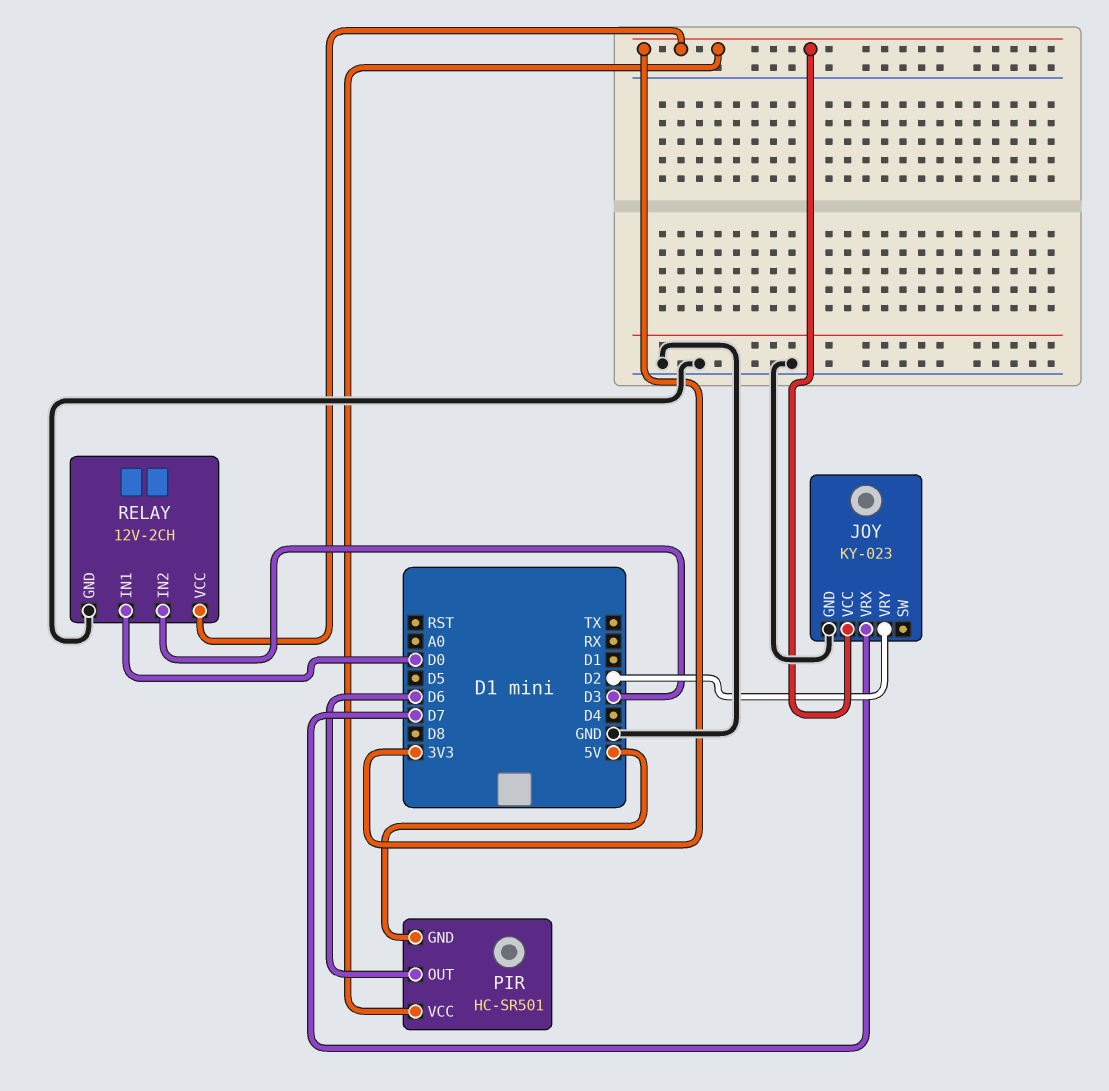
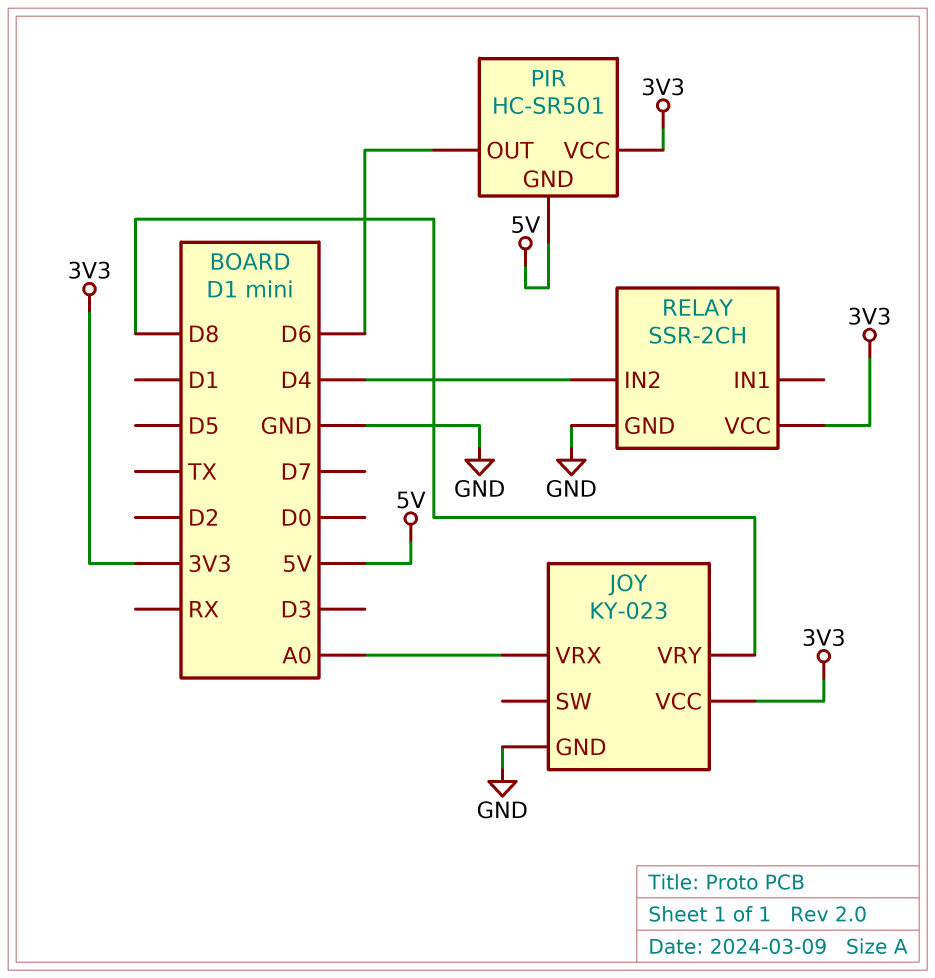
JOY pin VRX: D7 -> A0
JOY pin VRY: D2 -> D8
RELAY: 12V-2CH -> SSR-2CH
RELAY pin IN1: D0 -> none
RELAY pin IN2: D3 -> D4

